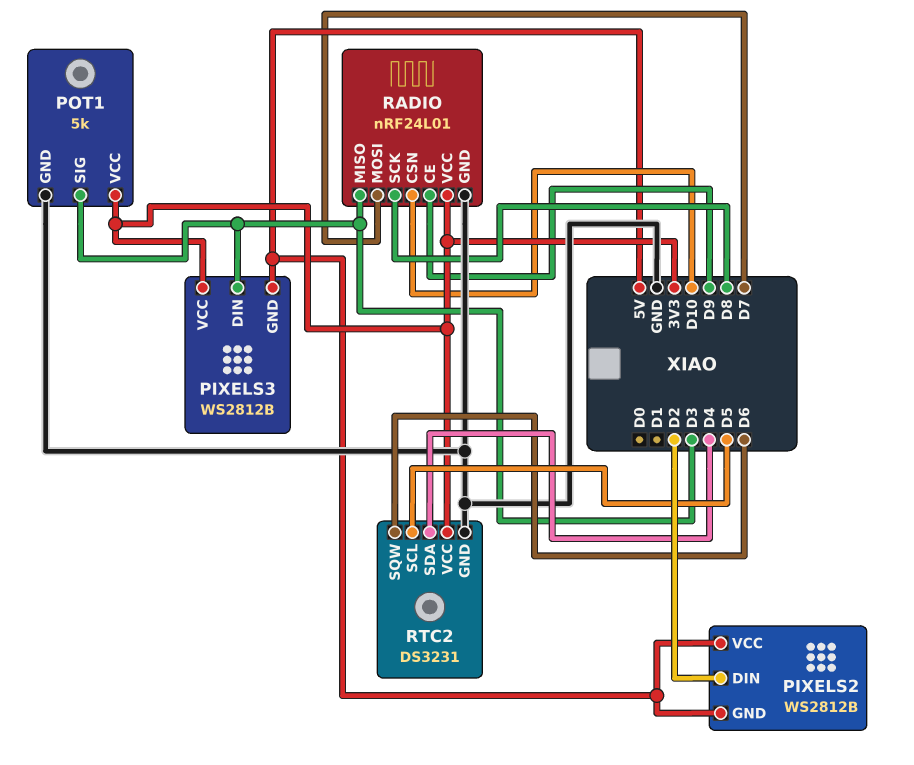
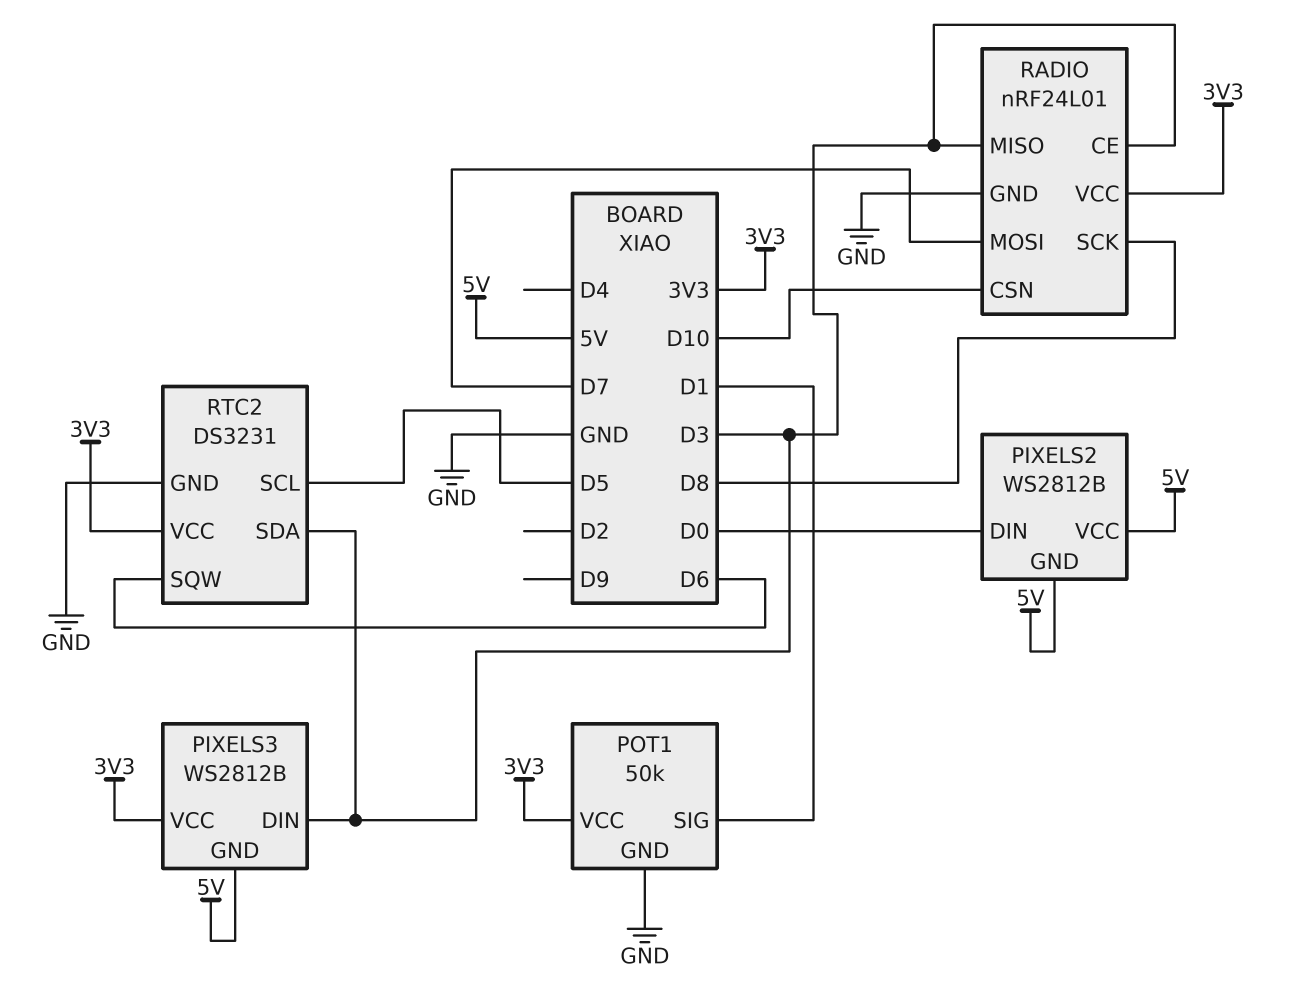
PIXELS2 pin DIN: D2 -> D0
POT1: 5k -> 50k
POT1 pin SIG: D3 -> D1
RADIO pin CE: D9 -> D3
RTC2 pin SDA: D4 -> D3

